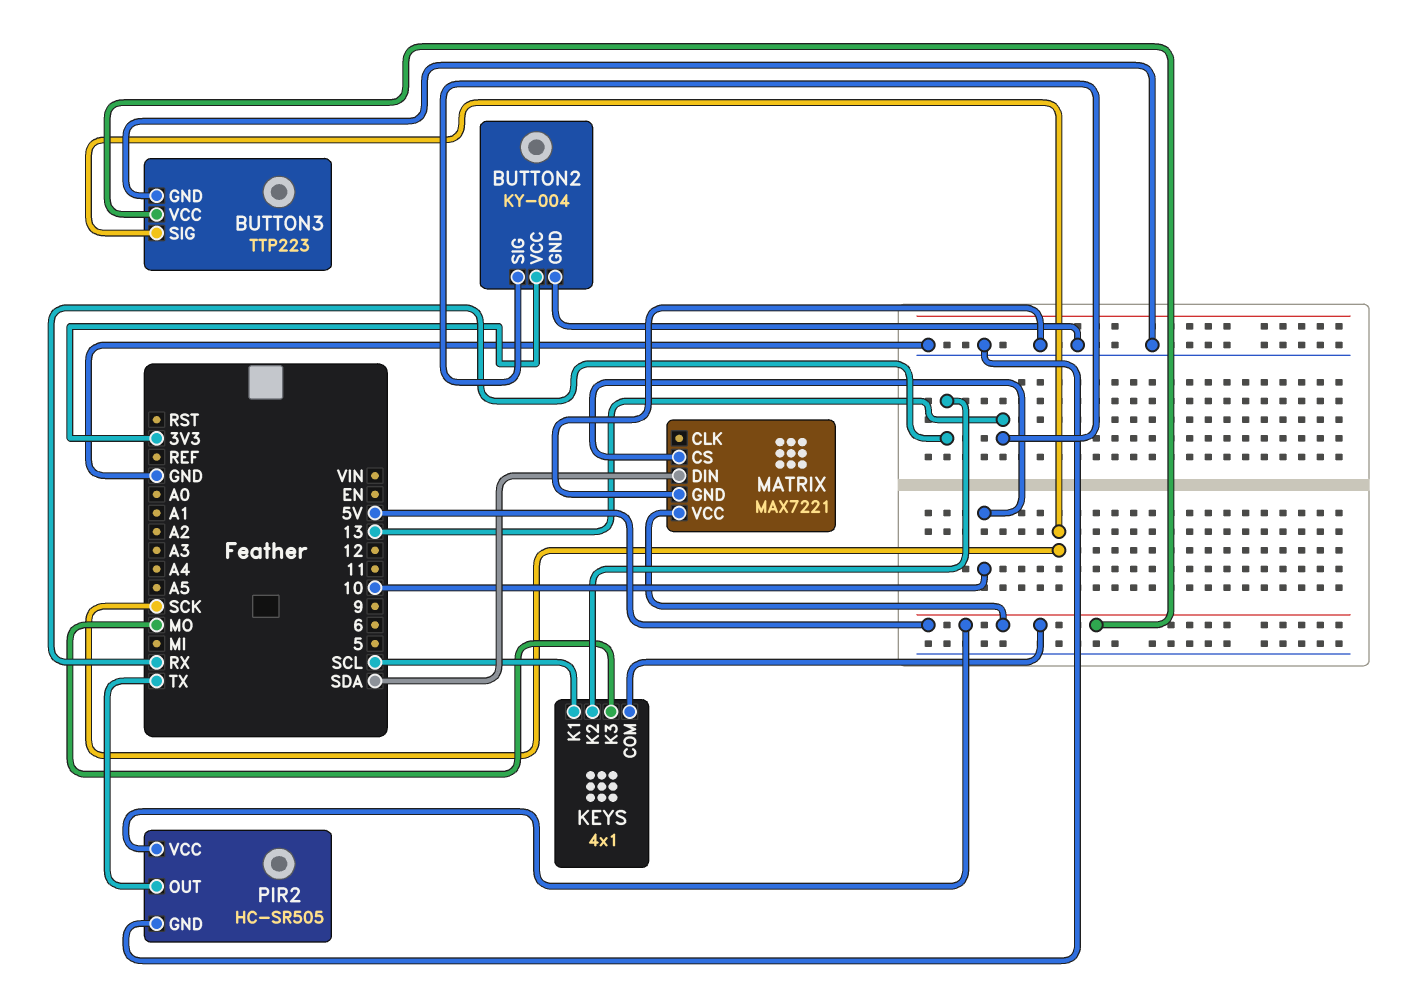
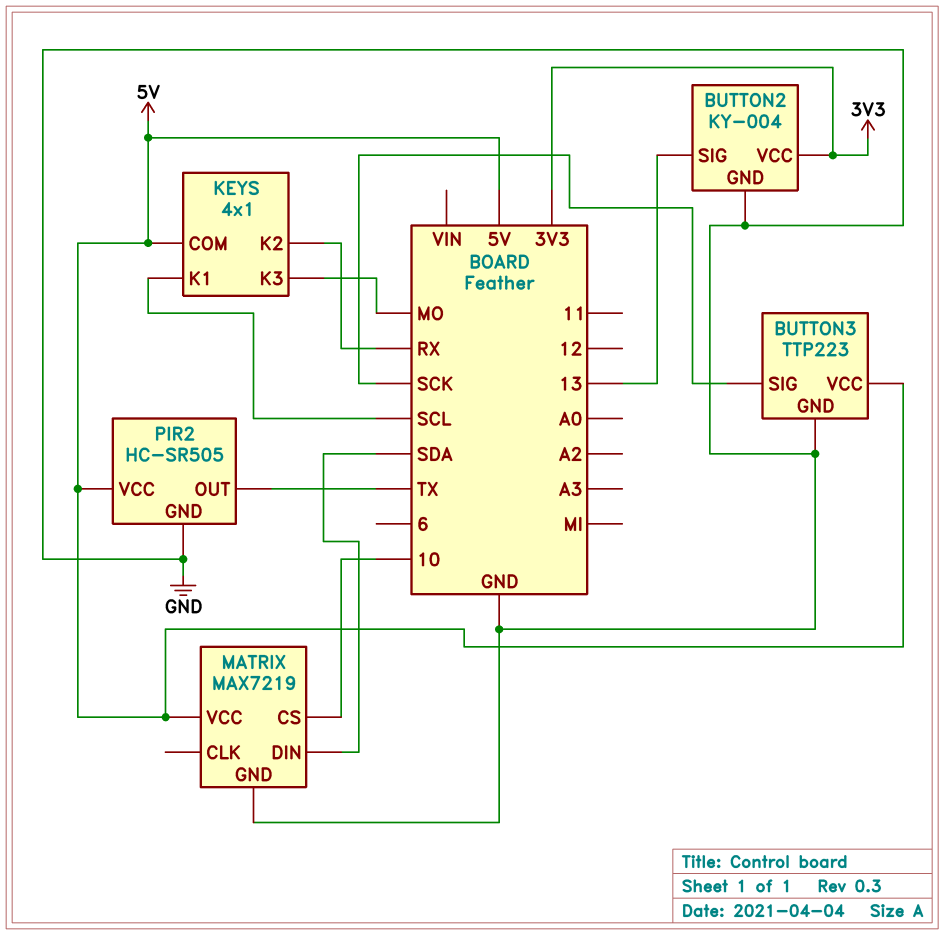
MATRIX: MAX7221 -> MAX7219

